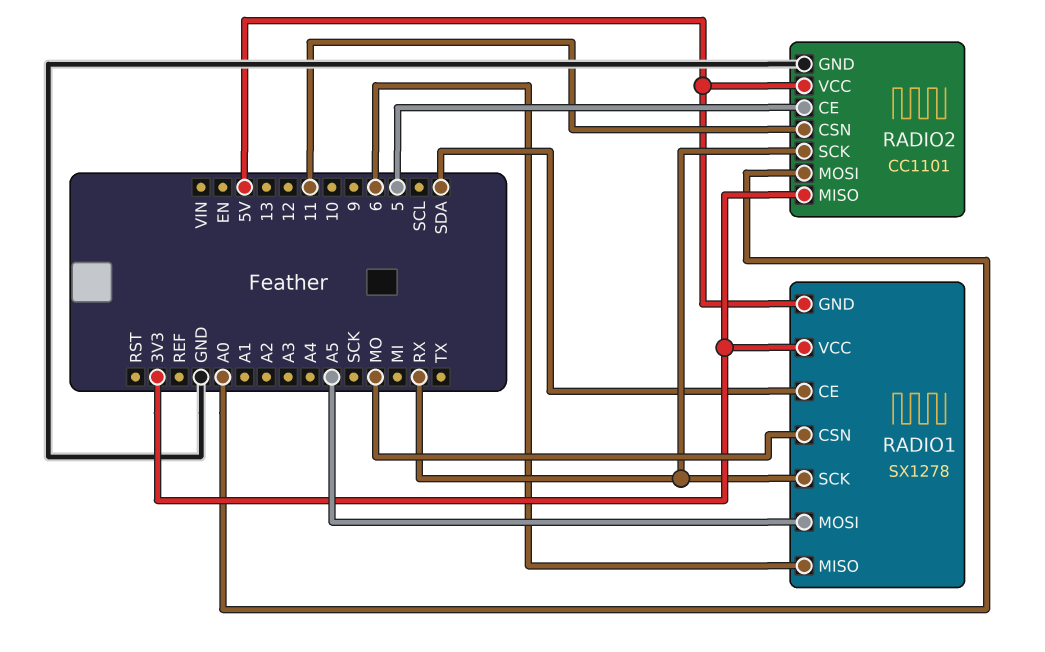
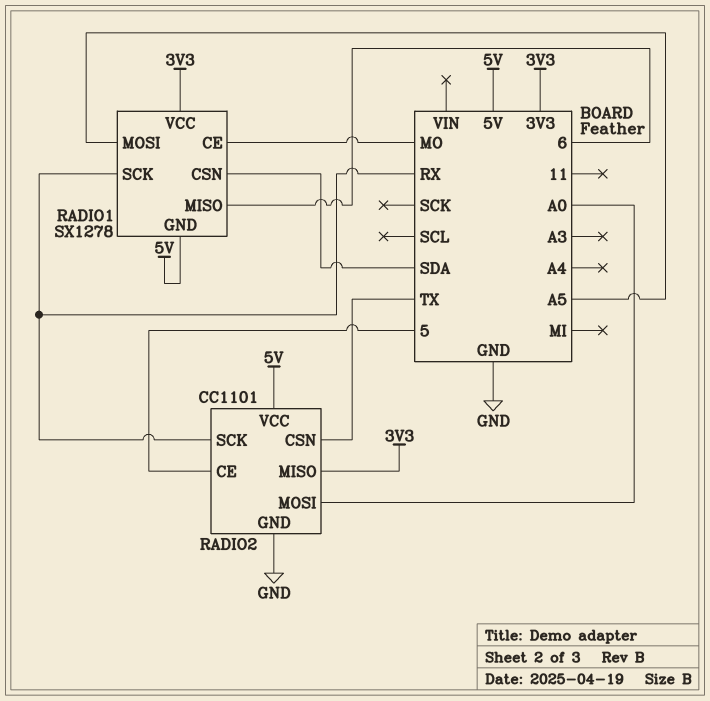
RADIO1 pin CE: SDA -> MO
RADIO1 pin CSN: MO -> SDA
RADIO2 pin CSN: 11 -> TX

